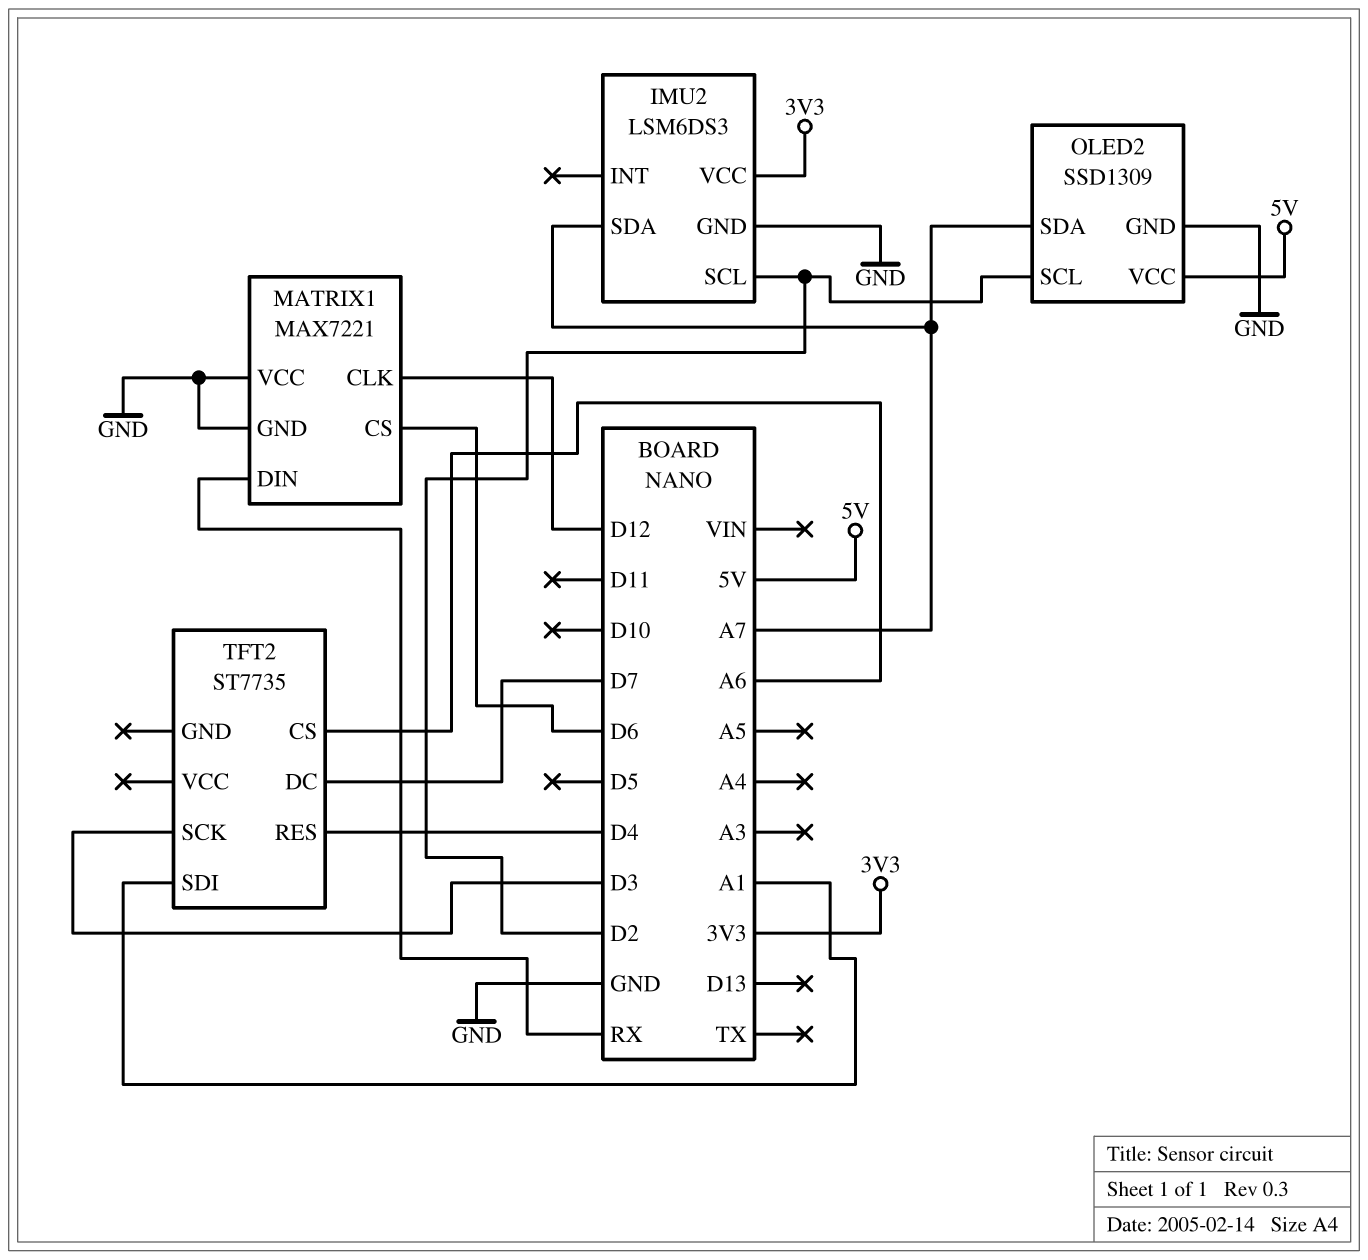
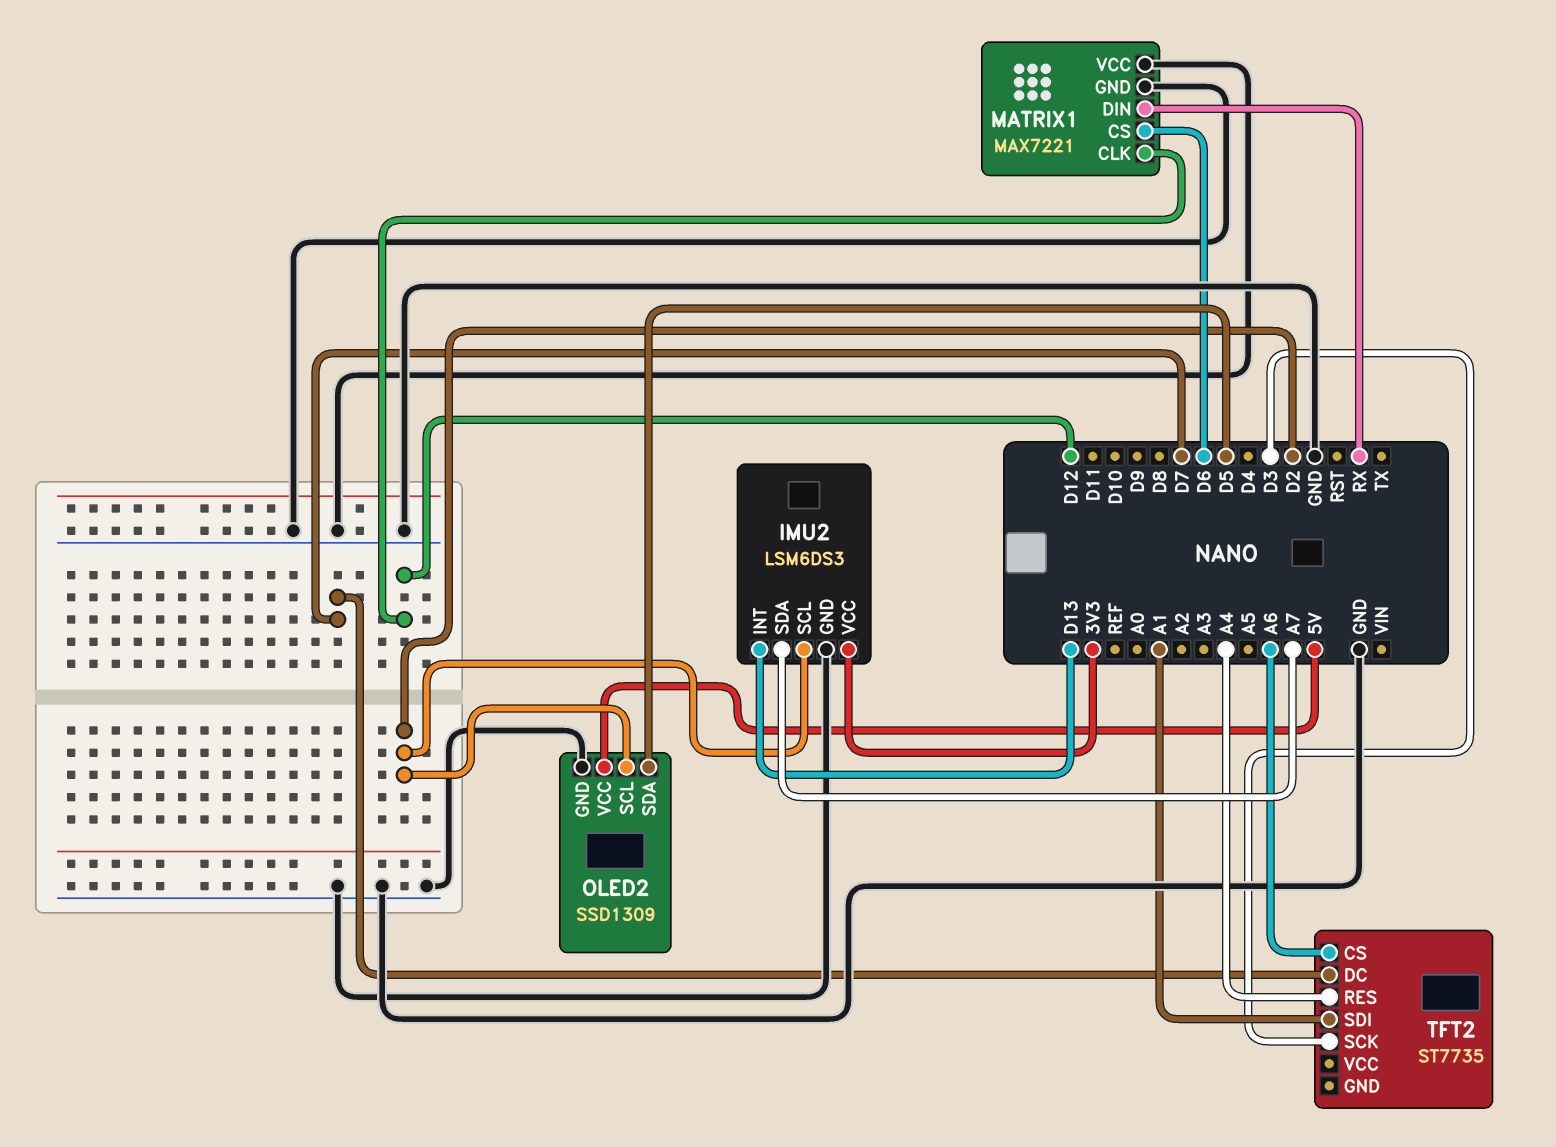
IMU2 pin INT: none -> D13
OLED2 pin SDA: A7 -> D5
TFT2 pin RES: D4 -> A4

